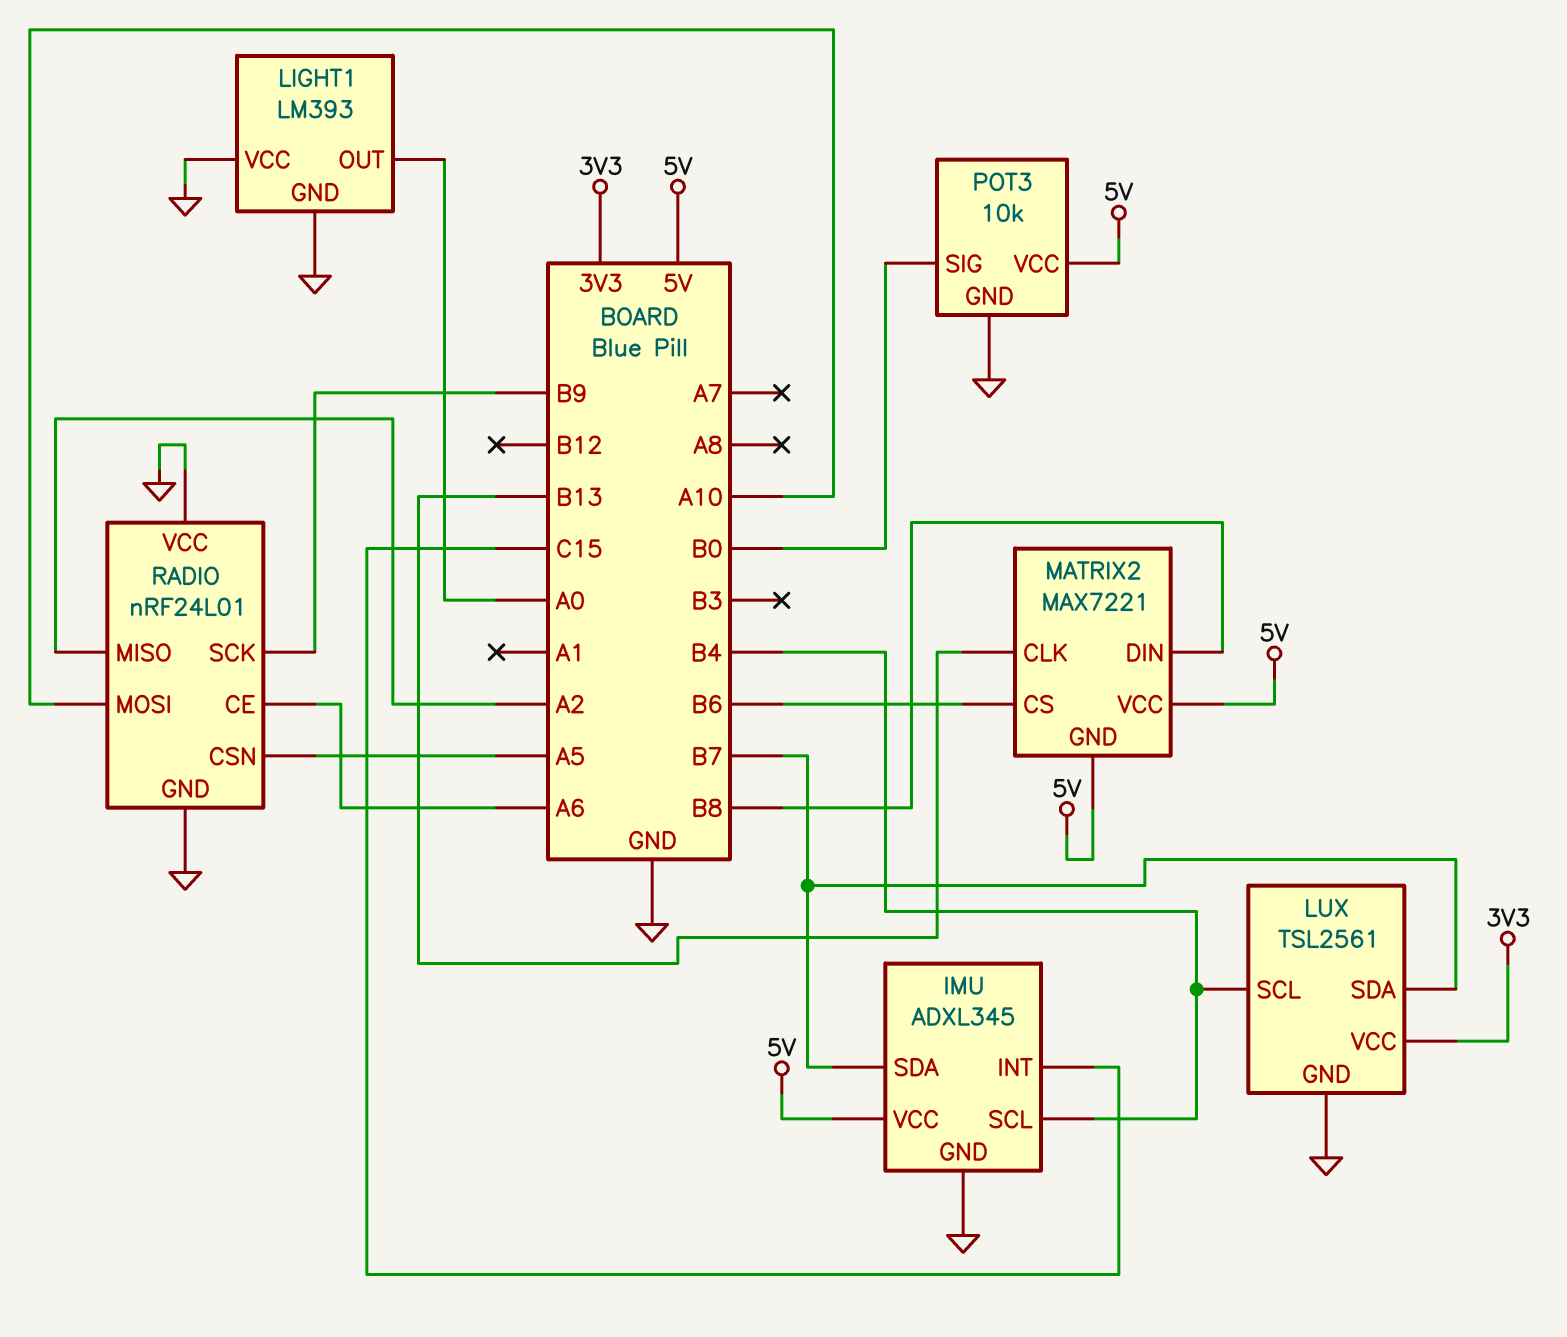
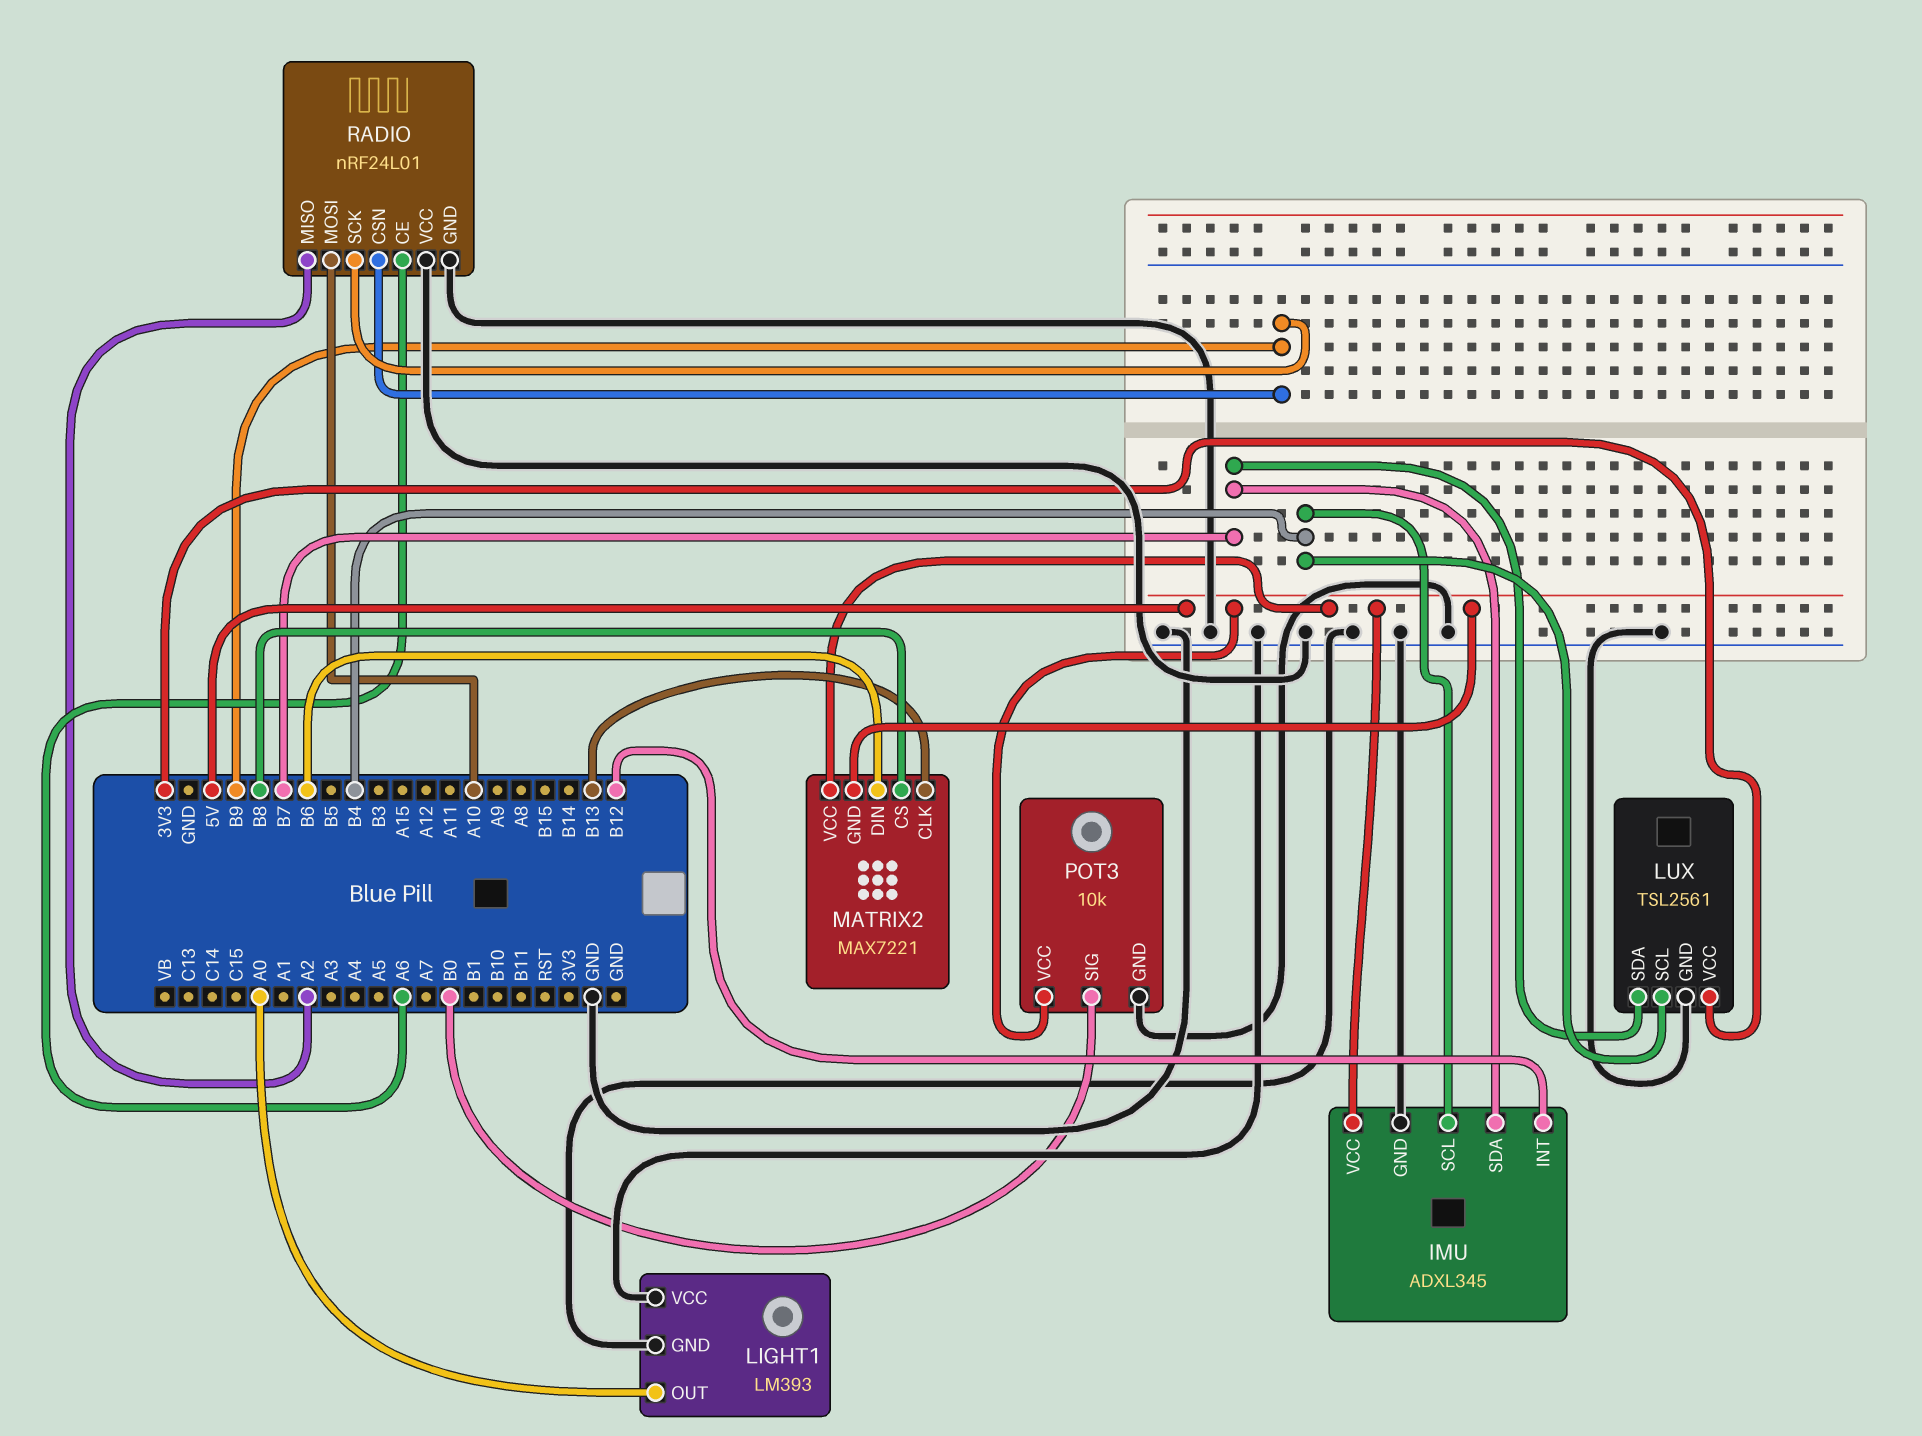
IMU pin INT: C15 -> B12
MATRIX2 pin CS: B6 -> B8
MATRIX2 pin DIN: B8 -> B6
RADIO pin CSN: A5 -> B9

